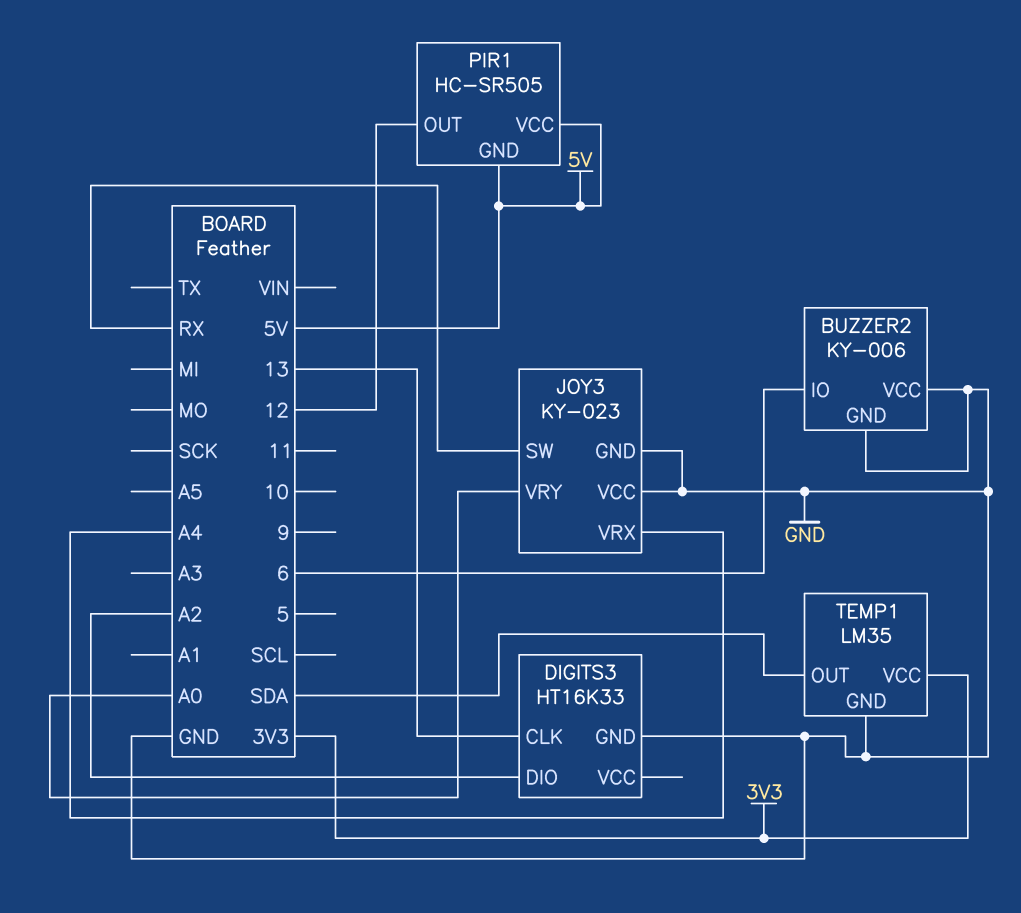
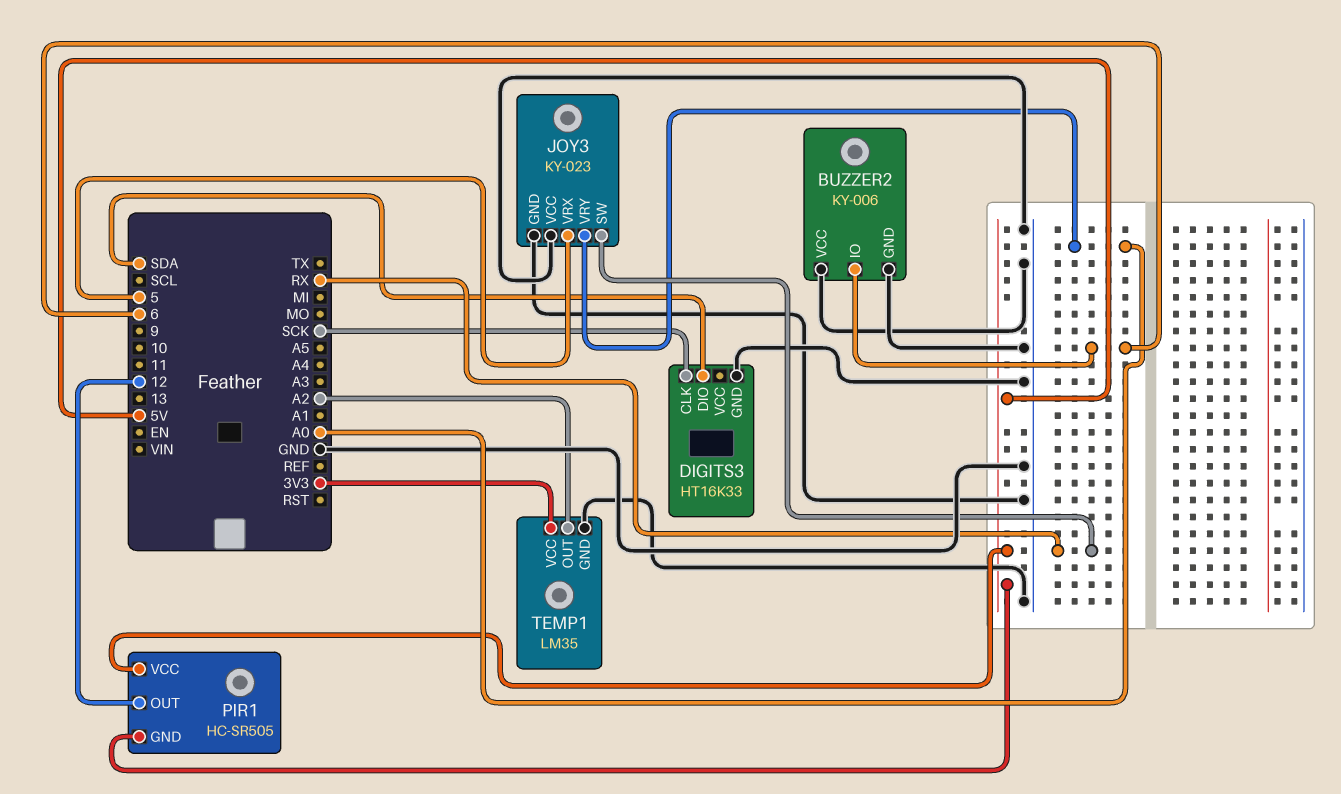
DIGITS3 pin CLK: 13 -> SCK
DIGITS3 pin DIO: A2 -> SDA
JOY3 pin VRX: A4 -> 5
TEMP1 pin OUT: SDA -> A2

